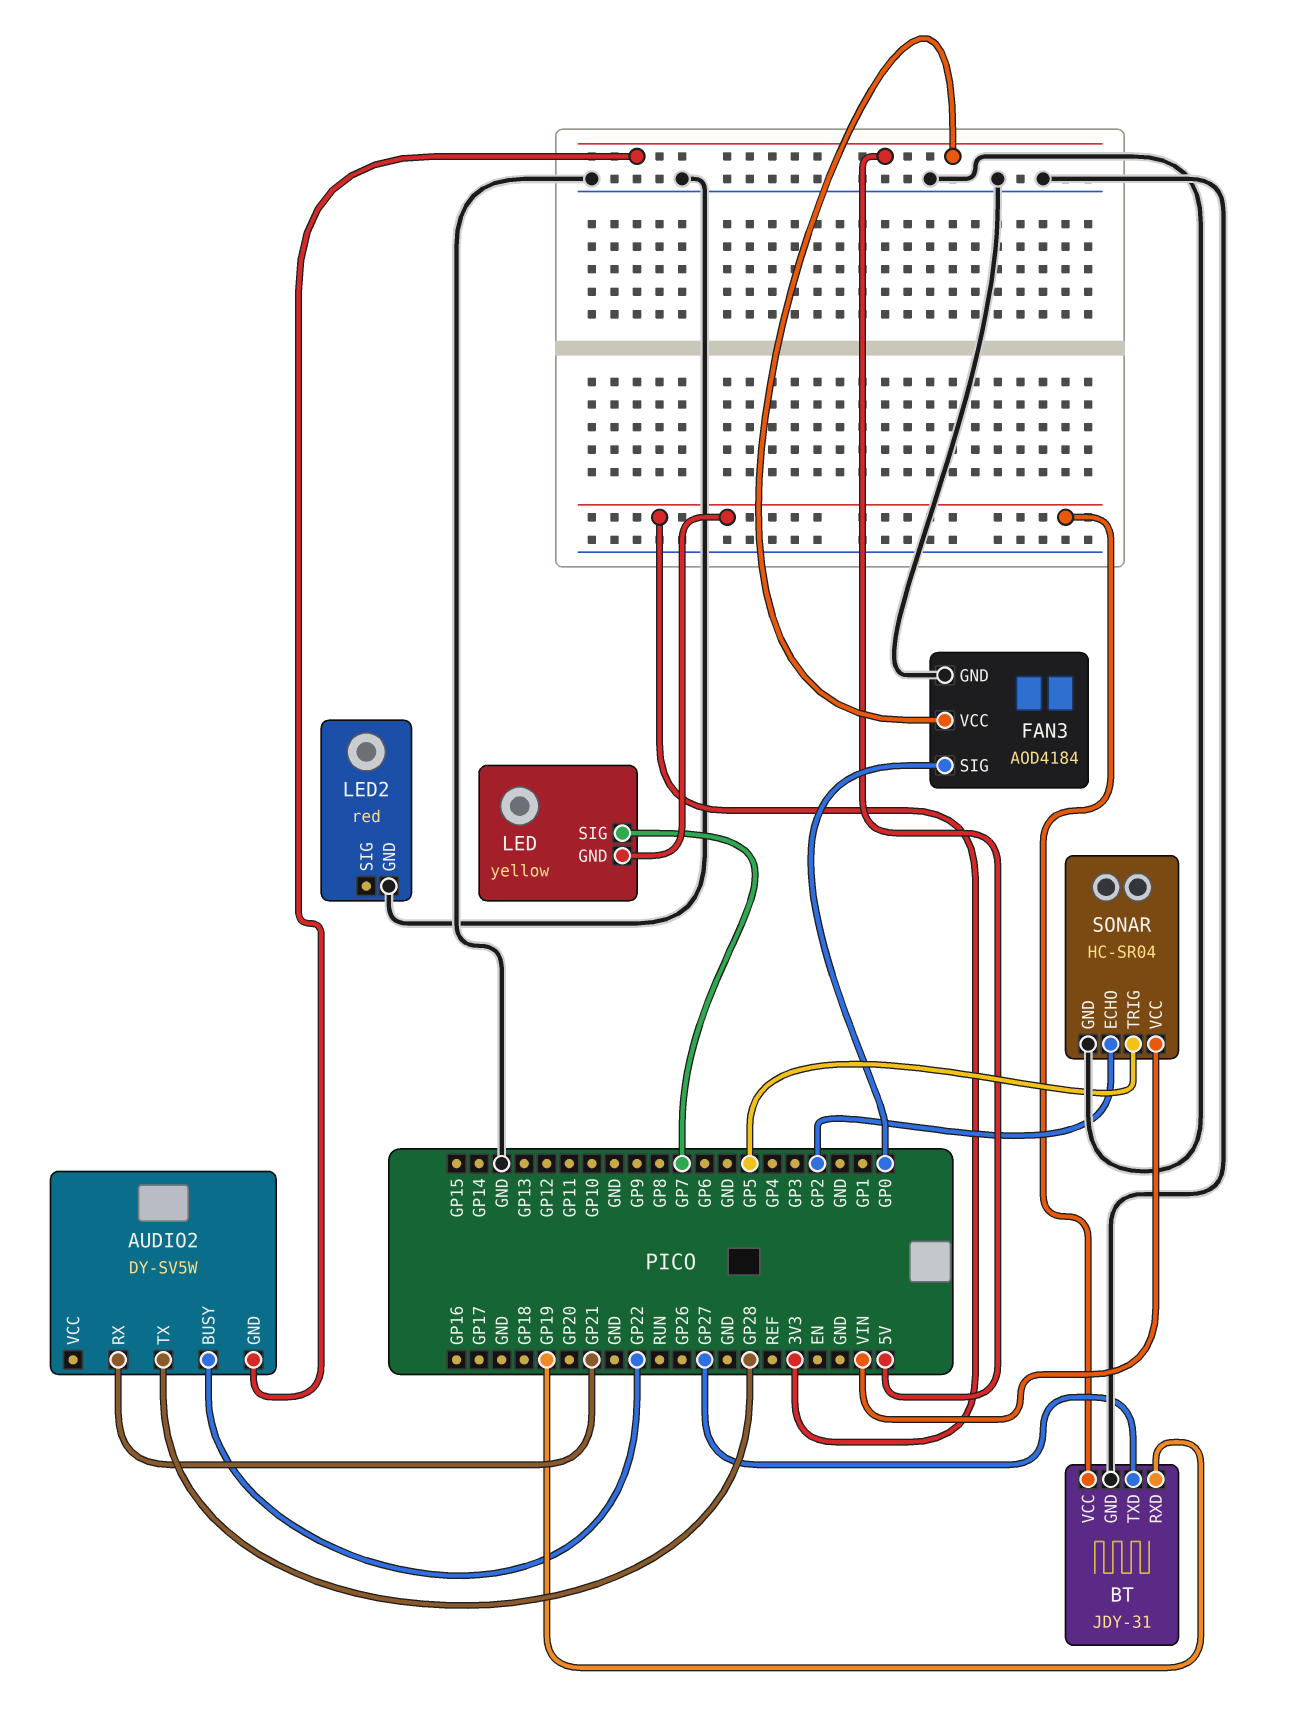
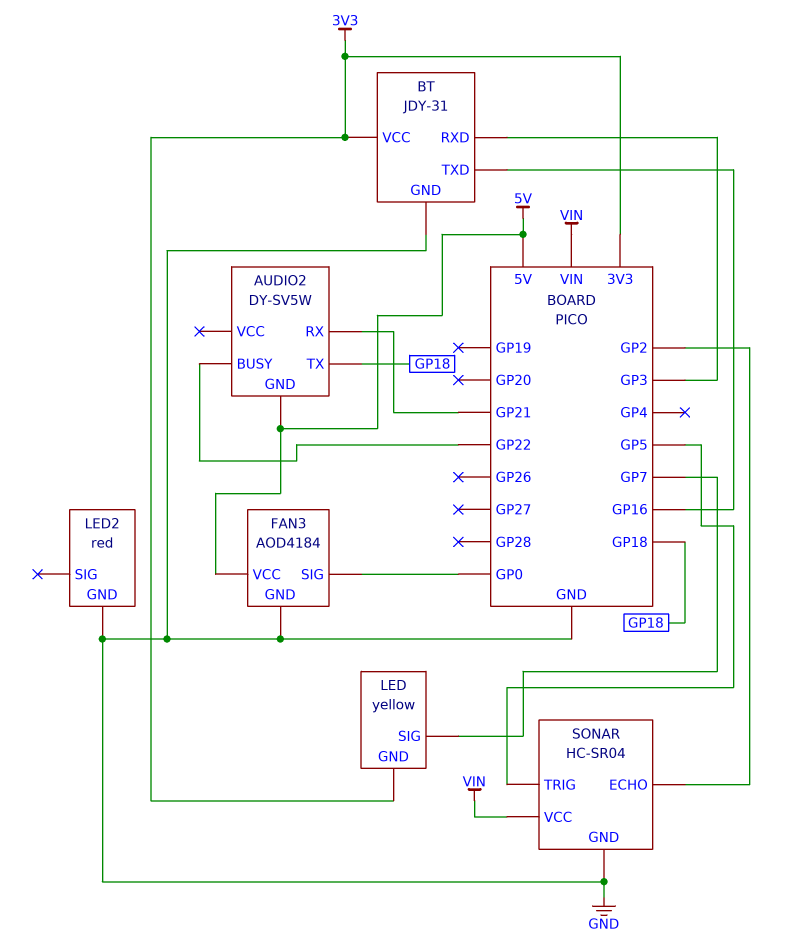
AUDIO2 pin TX: GP28 -> GP18
BT pin RXD: GP19 -> GP3
BT pin TXD: GP27 -> GP16

